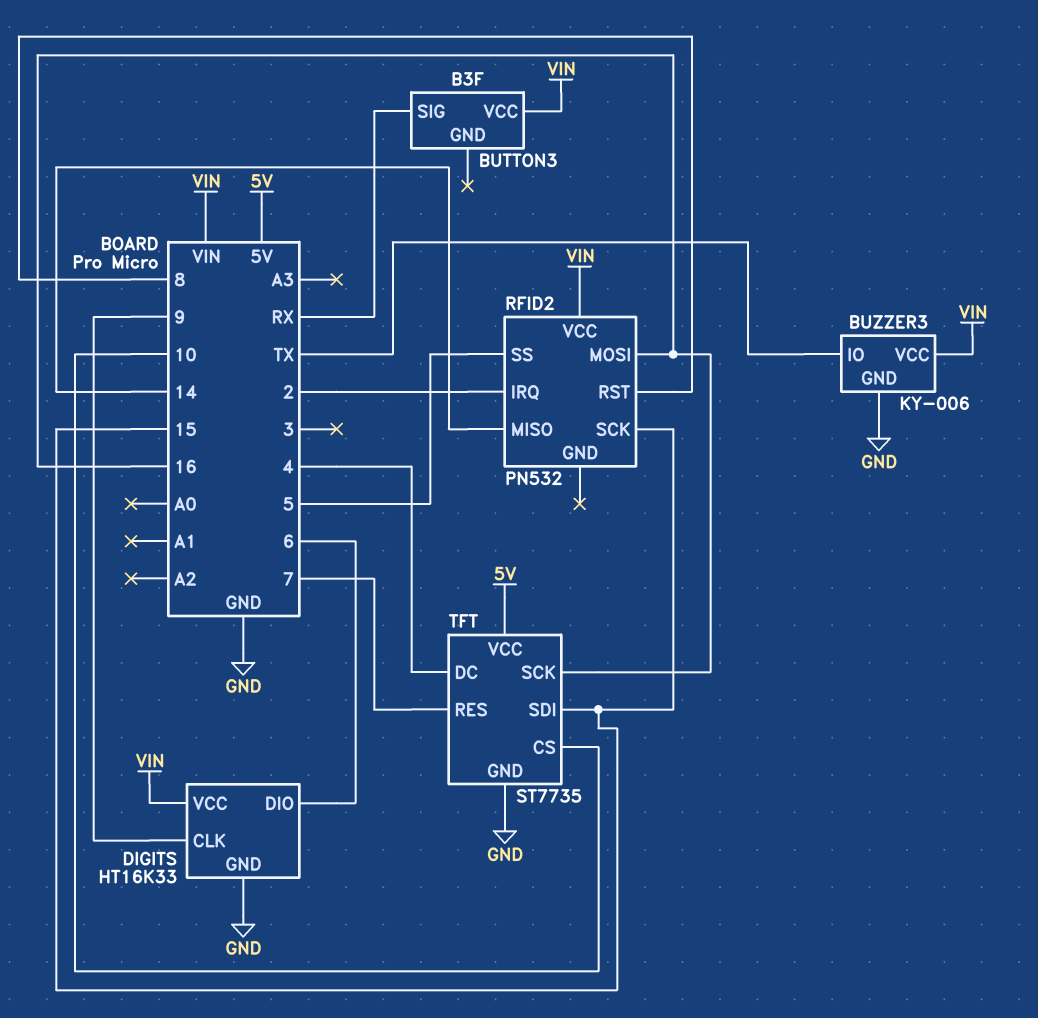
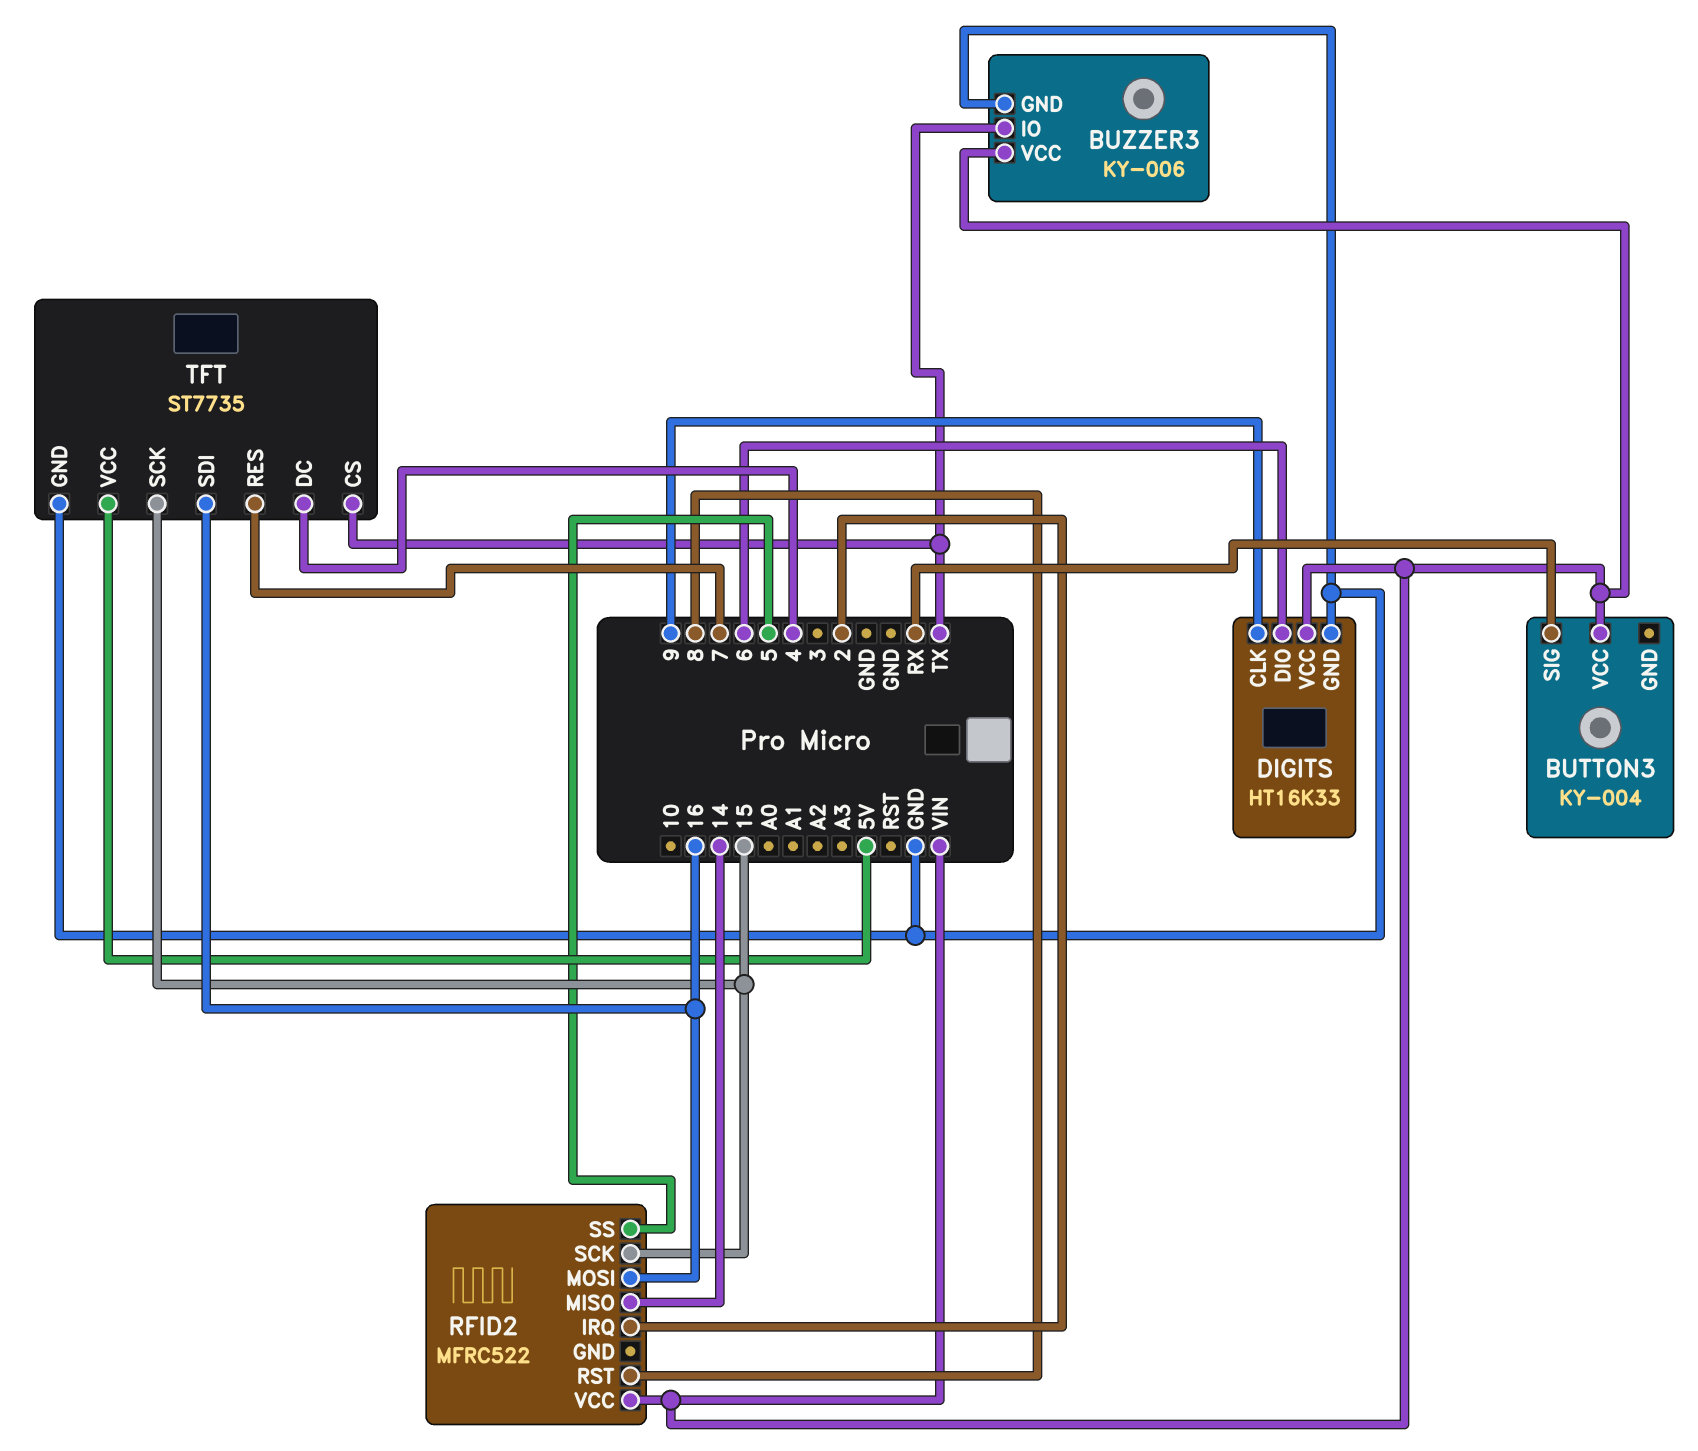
BUTTON3: B3F -> KY-004
RFID2: PN532 -> MFRC522
TFT pin CS: 10 -> TX
TFT pin SCK: 16 -> 15
TFT pin SDI: 15 -> 16

